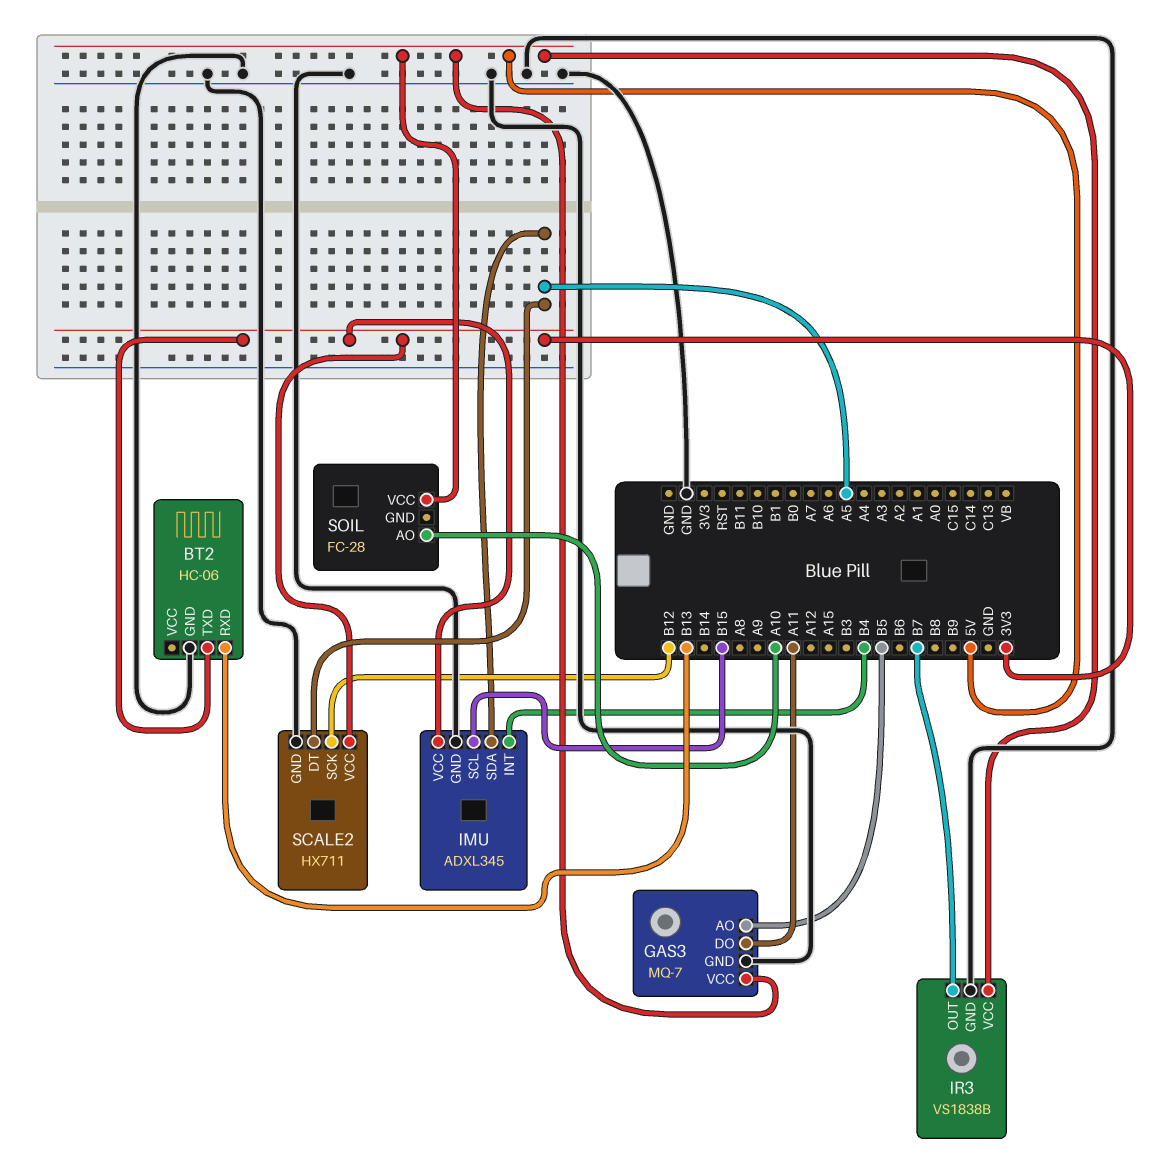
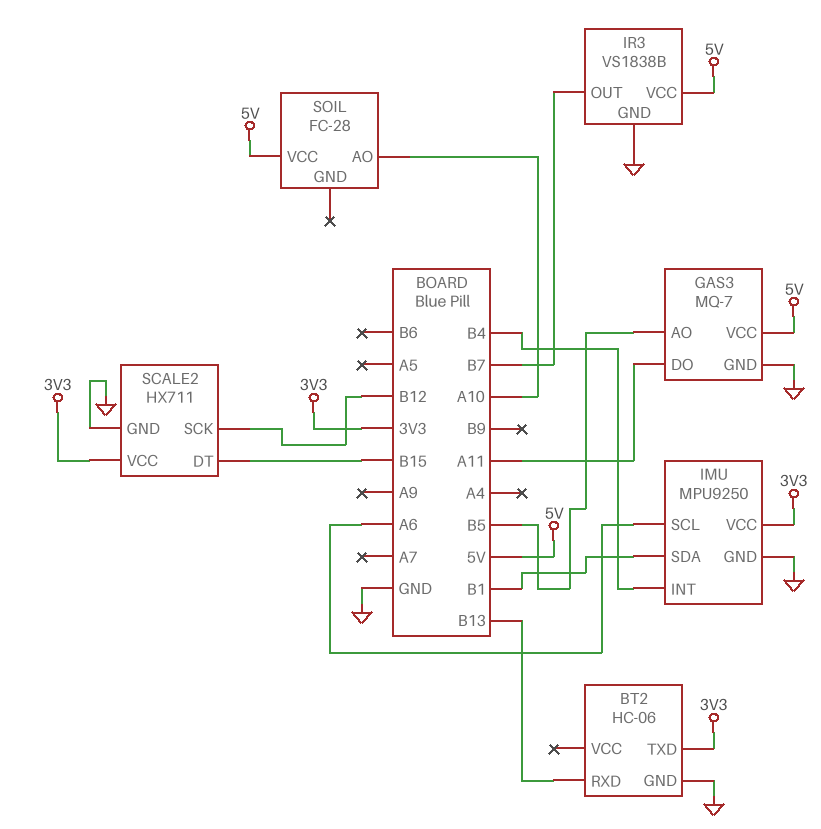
IMU: ADXL345 -> MPU9250
IMU pin SCL: B15 -> A6
IMU pin SDA: A5 -> B1
SCALE2 pin DT: A5 -> B15

